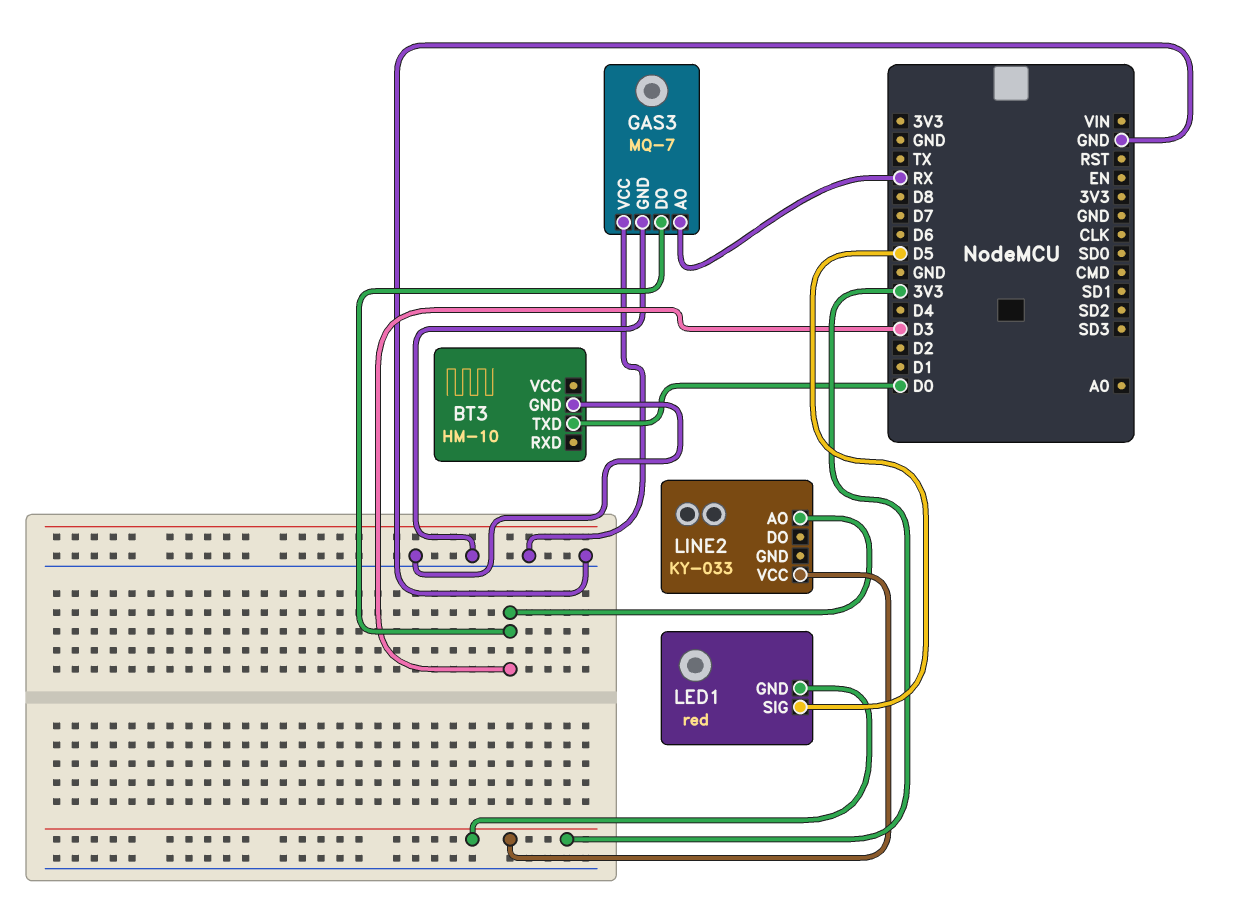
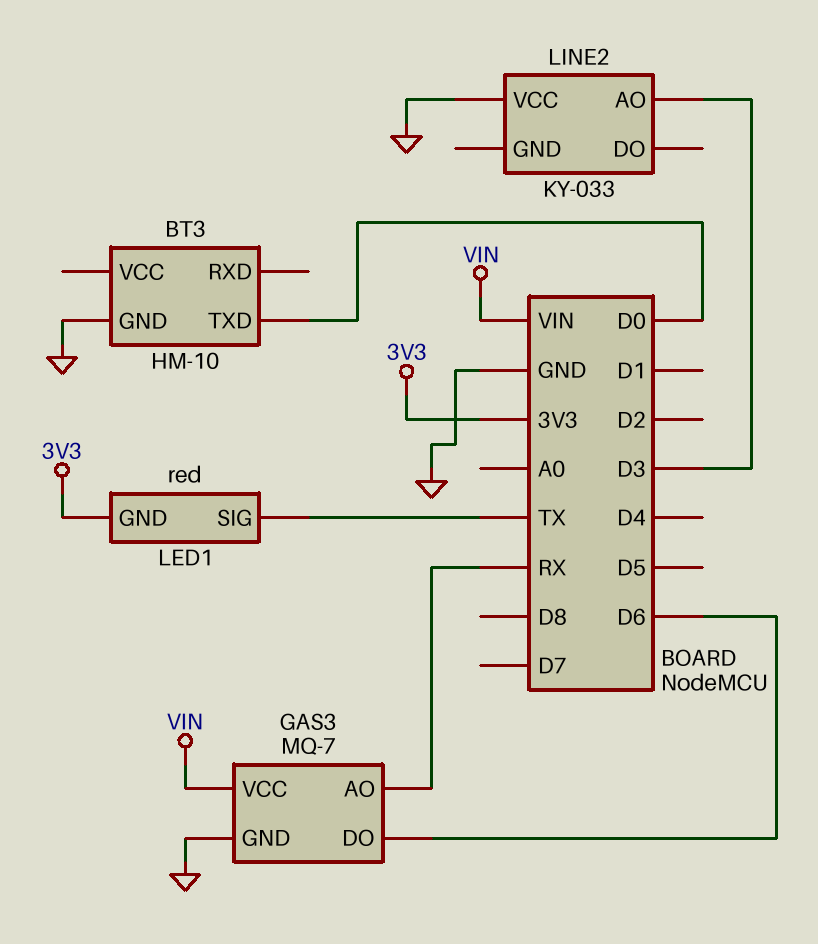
GAS3 pin DO: D3 -> D6
GAS3 pin VCC: GND -> VIN
LED1 pin SIG: D5 -> TX
LINE2 pin VCC: 3V3 -> GND

